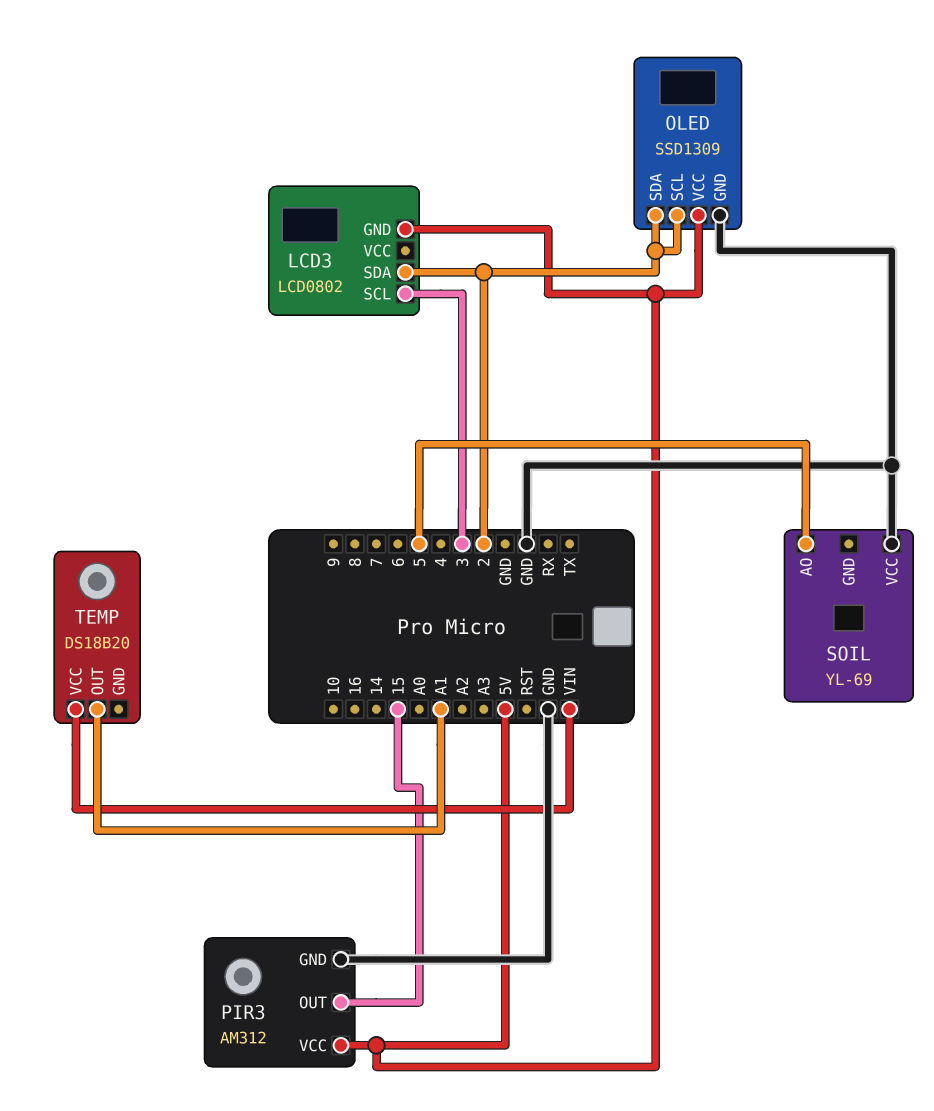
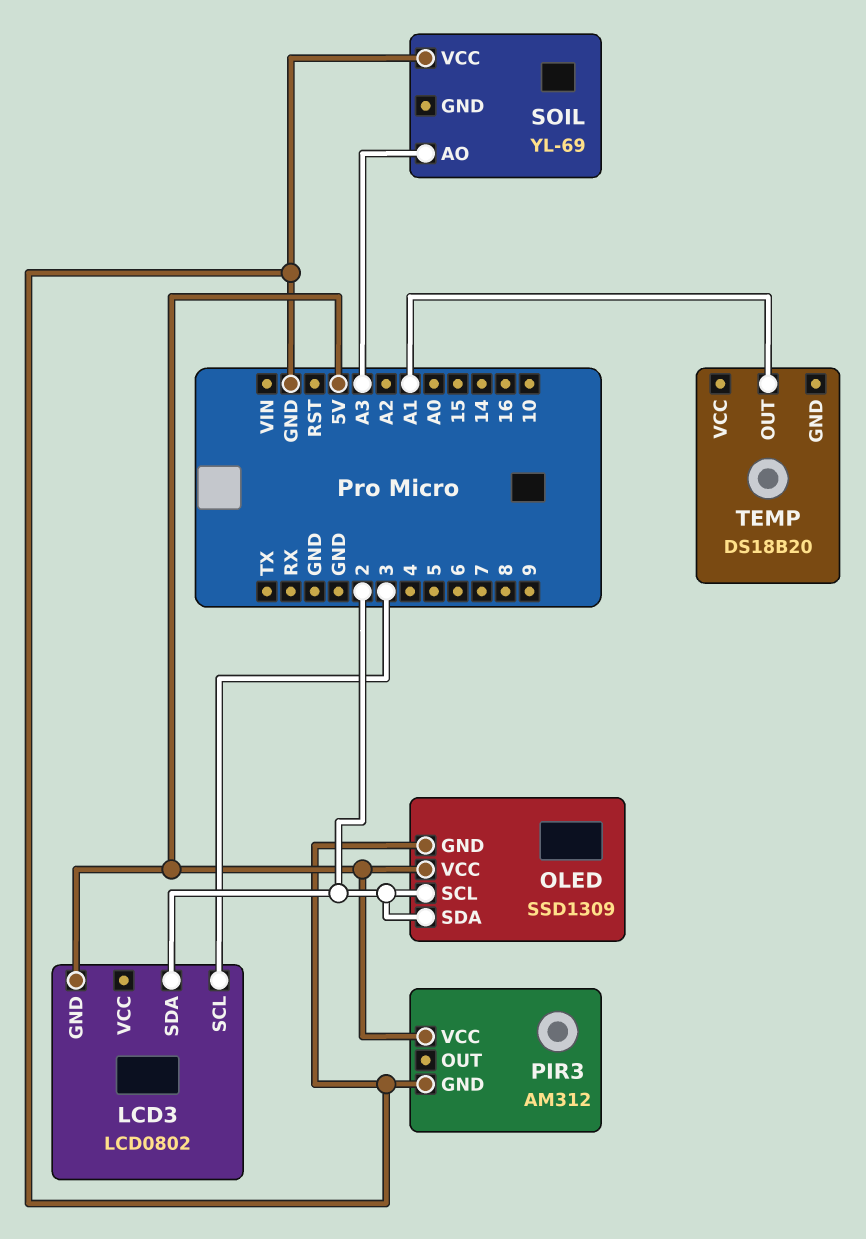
PIR3 pin OUT: 15 -> none
SOIL pin AO: 5 -> A3
TEMP pin VCC: VIN -> none

